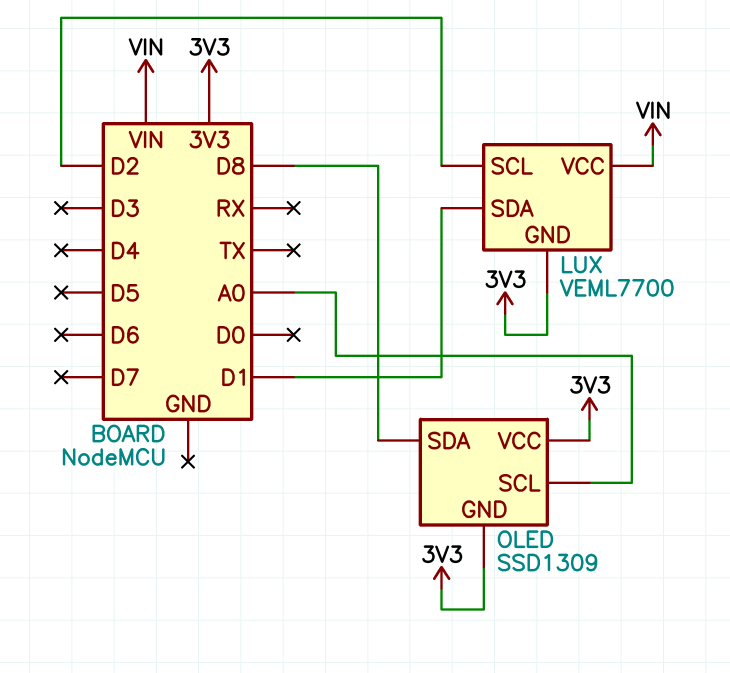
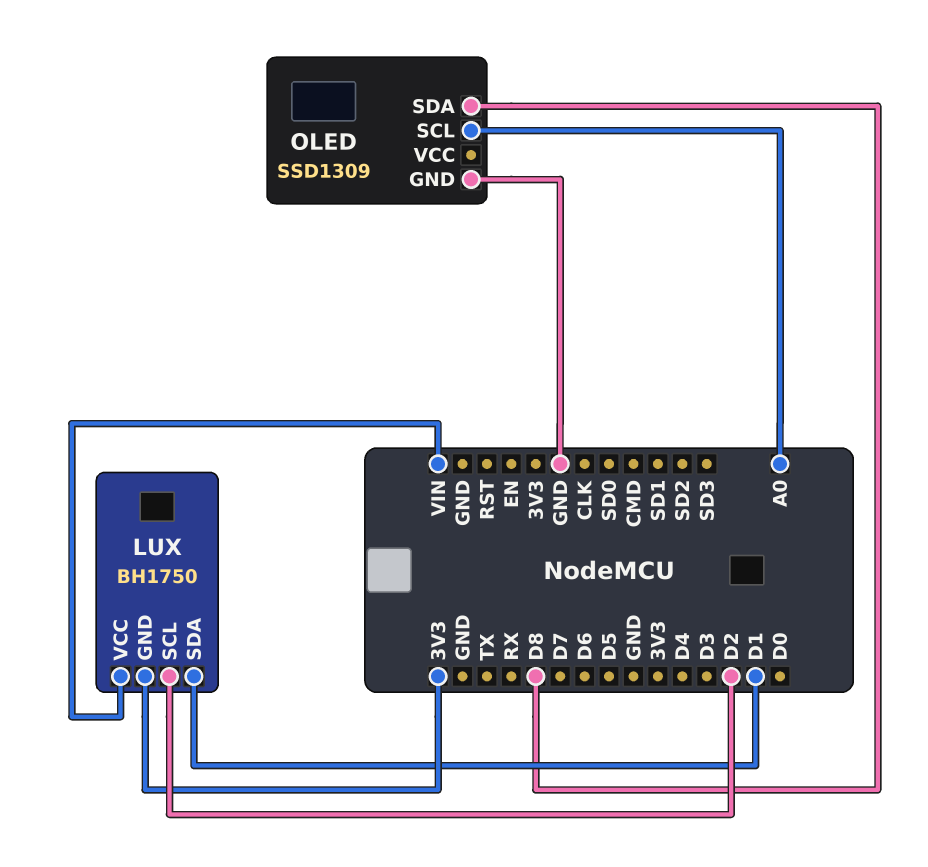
LUX: VEML7700 -> BH1750
OLED pin GND: 3V3 -> GND
OLED pin VCC: 3V3 -> none

